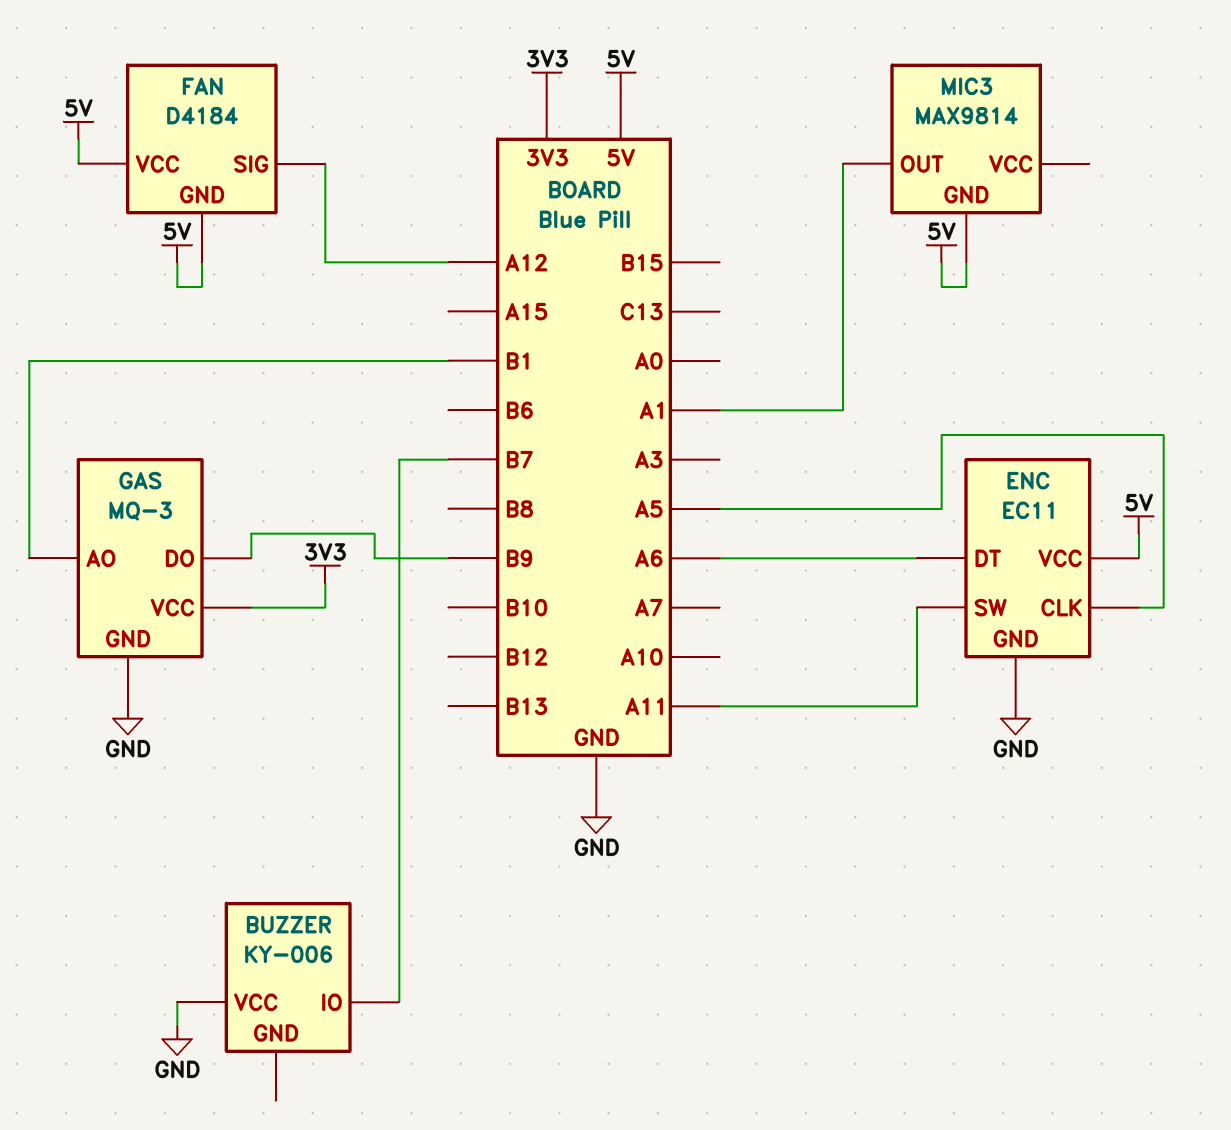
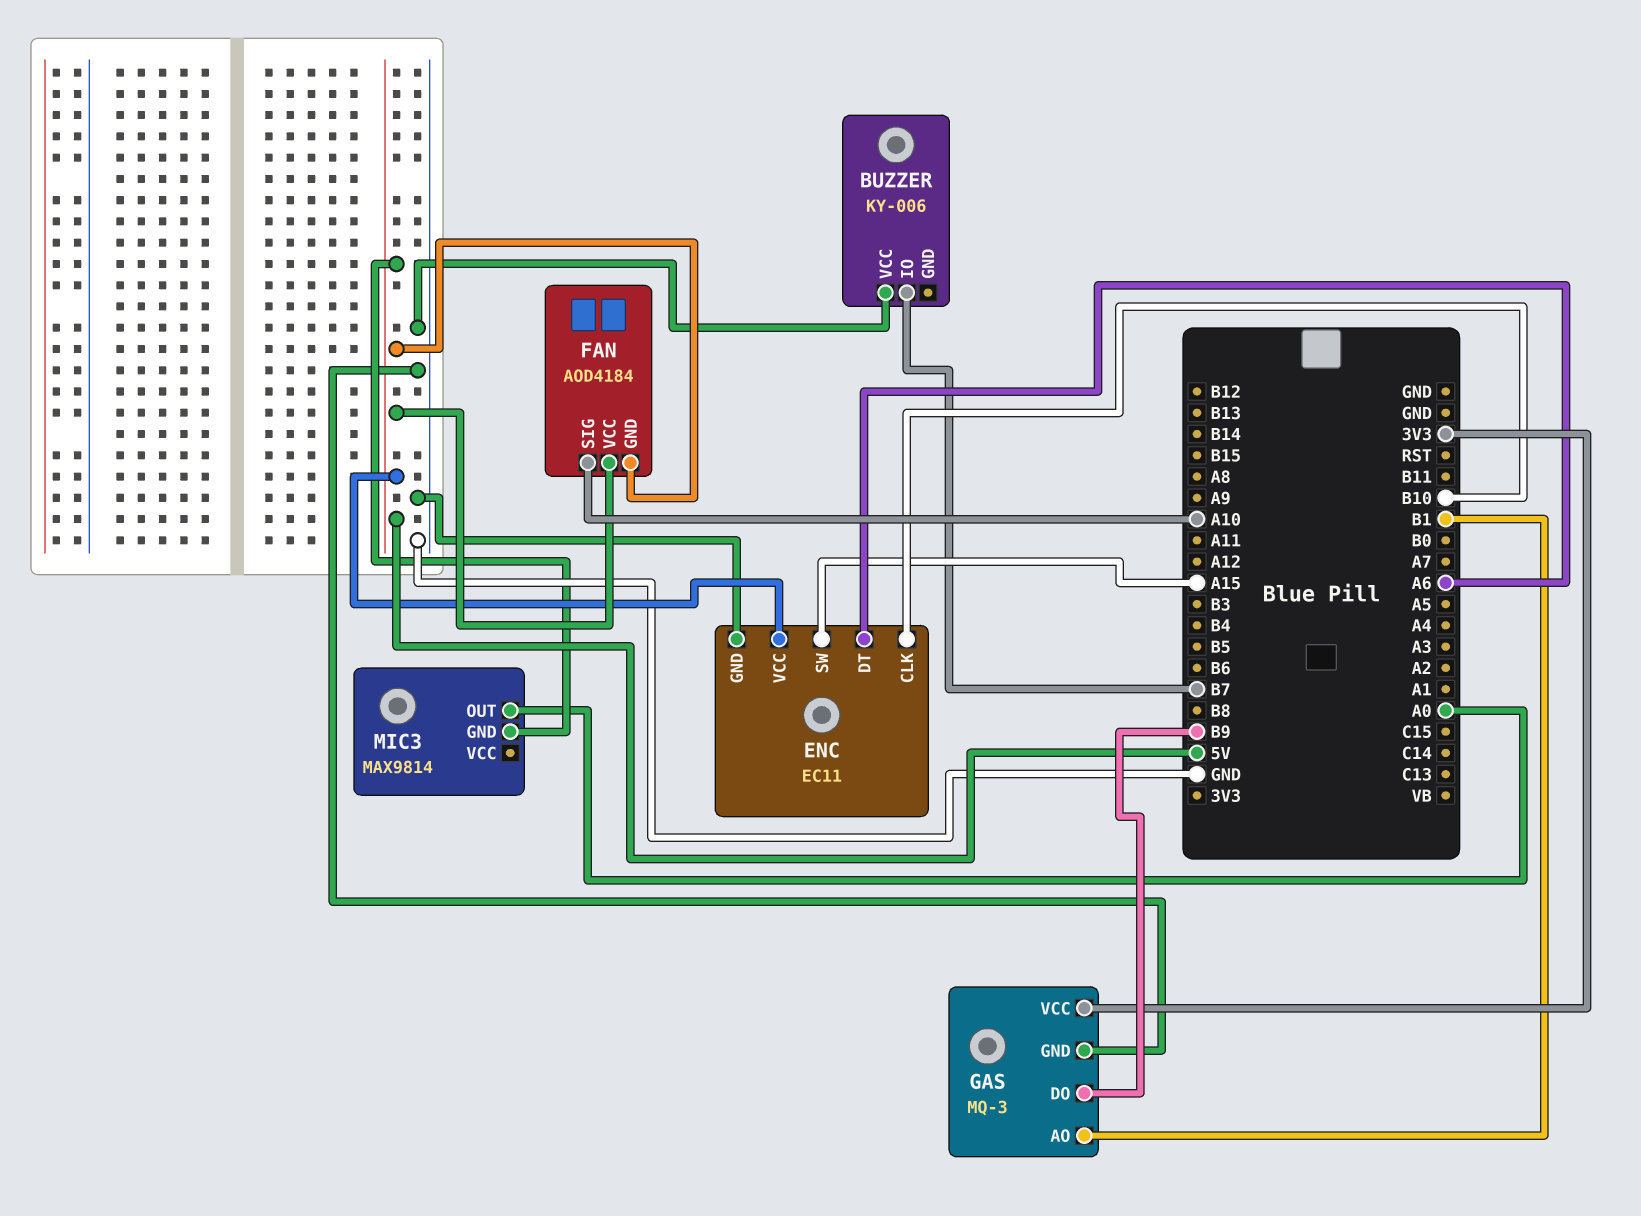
ENC pin CLK: A5 -> B10
ENC pin SW: A11 -> A15
FAN: D4184 -> AOD4184
FAN pin SIG: A12 -> A10
MIC3 pin OUT: A1 -> A0

